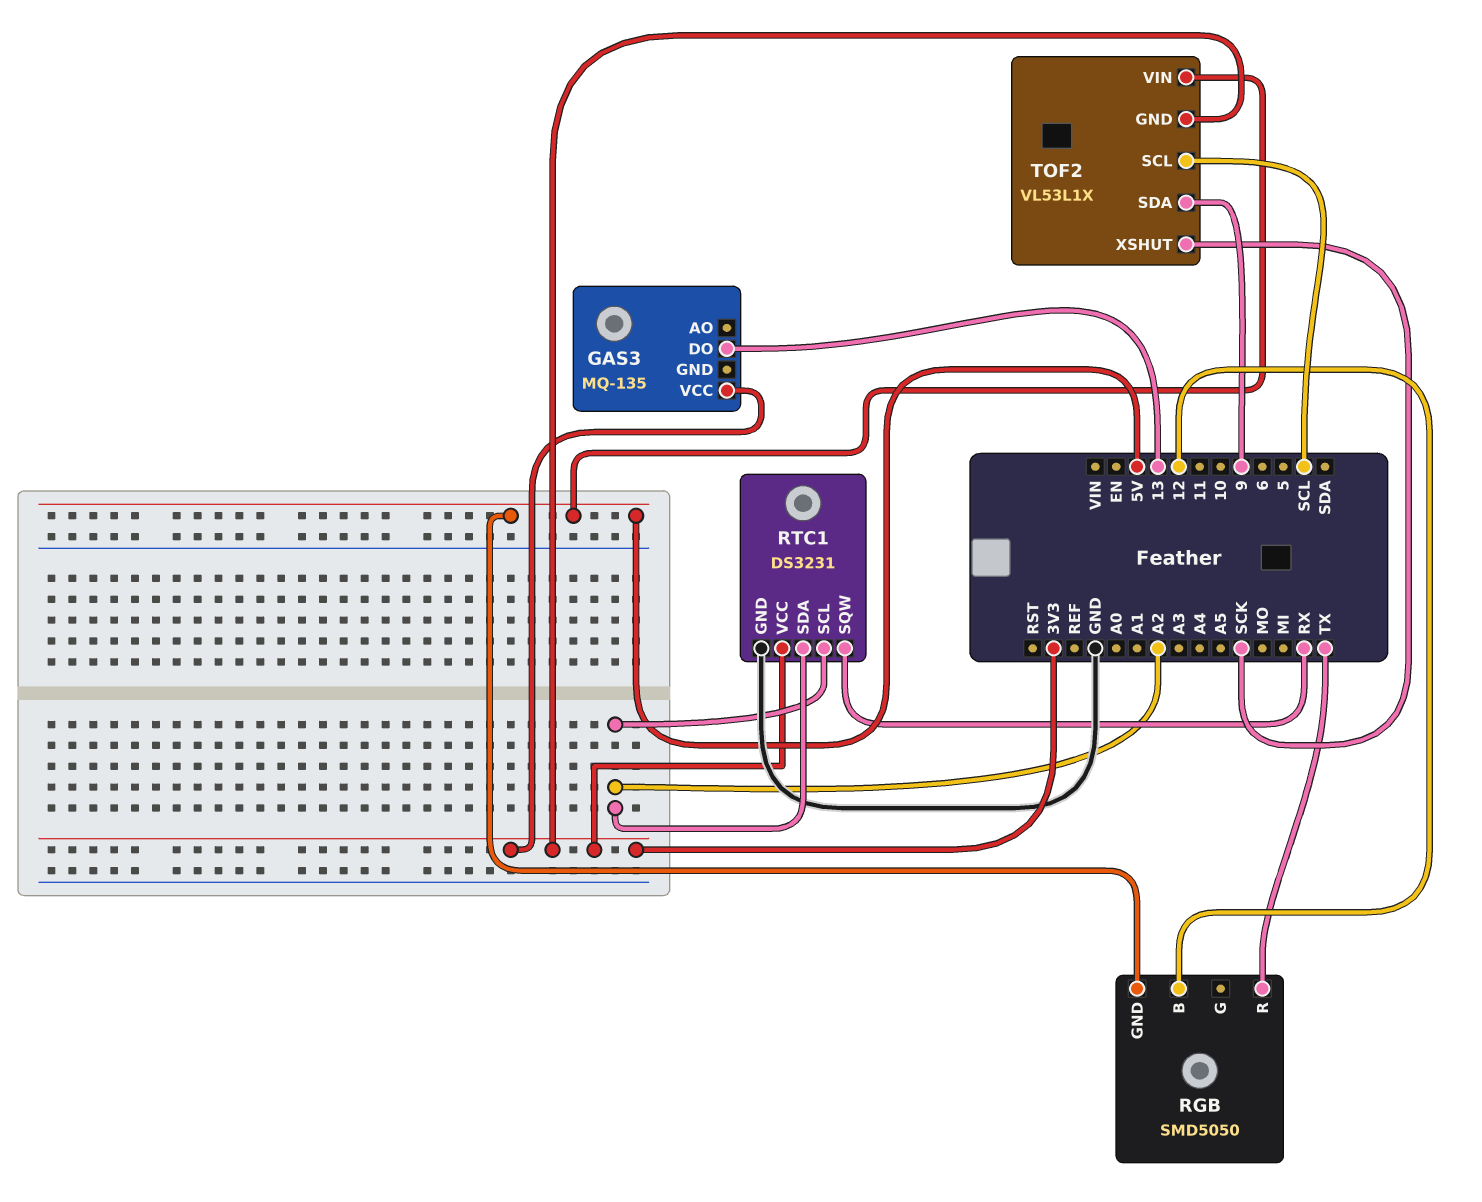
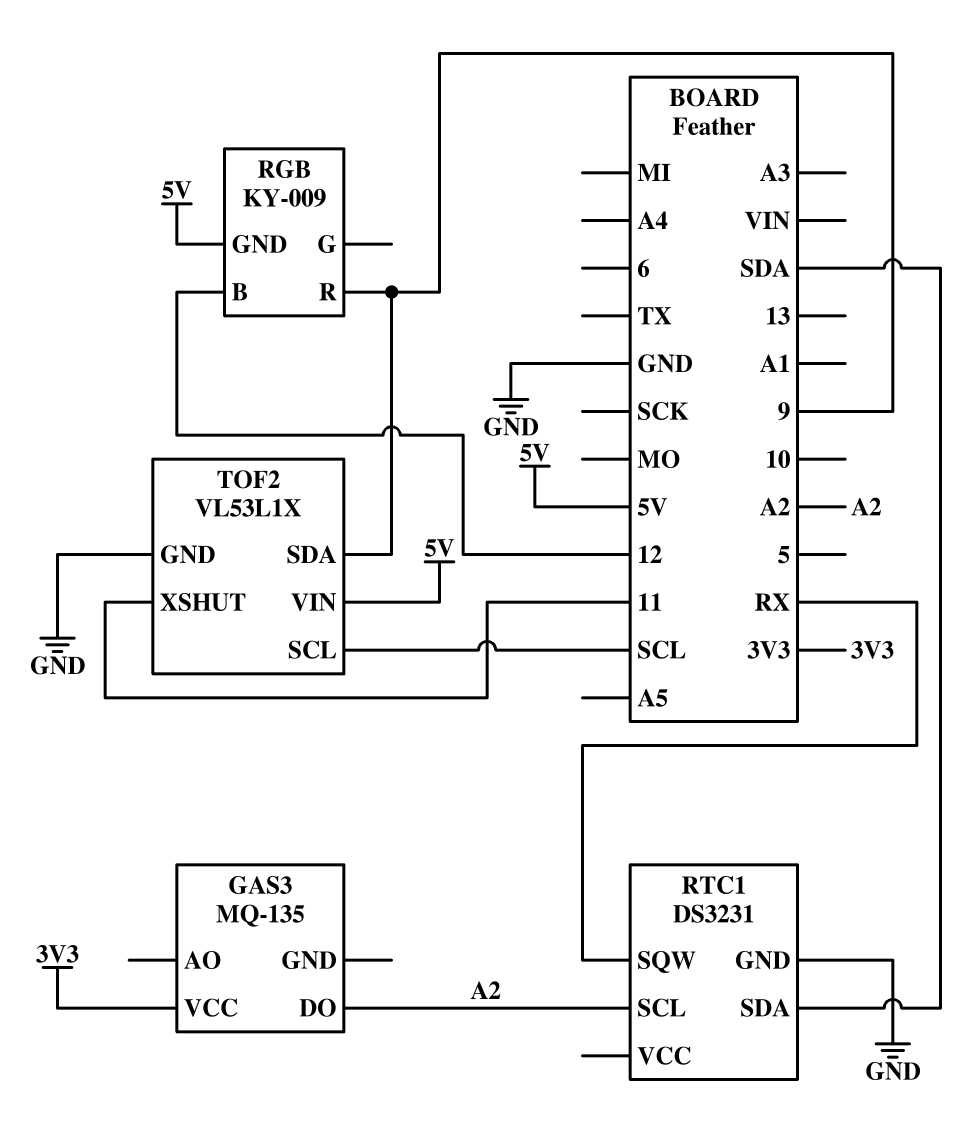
GAS3 pin DO: 13 -> A2
RGB: SMD5050 -> KY-009
RGB pin R: TX -> 9
RTC1 pin SDA: A2 -> SDA
RTC1 pin VCC: 3V3 -> none
TOF2 pin GND: 3V3 -> GND
TOF2 pin XSHUT: SCK -> 11

